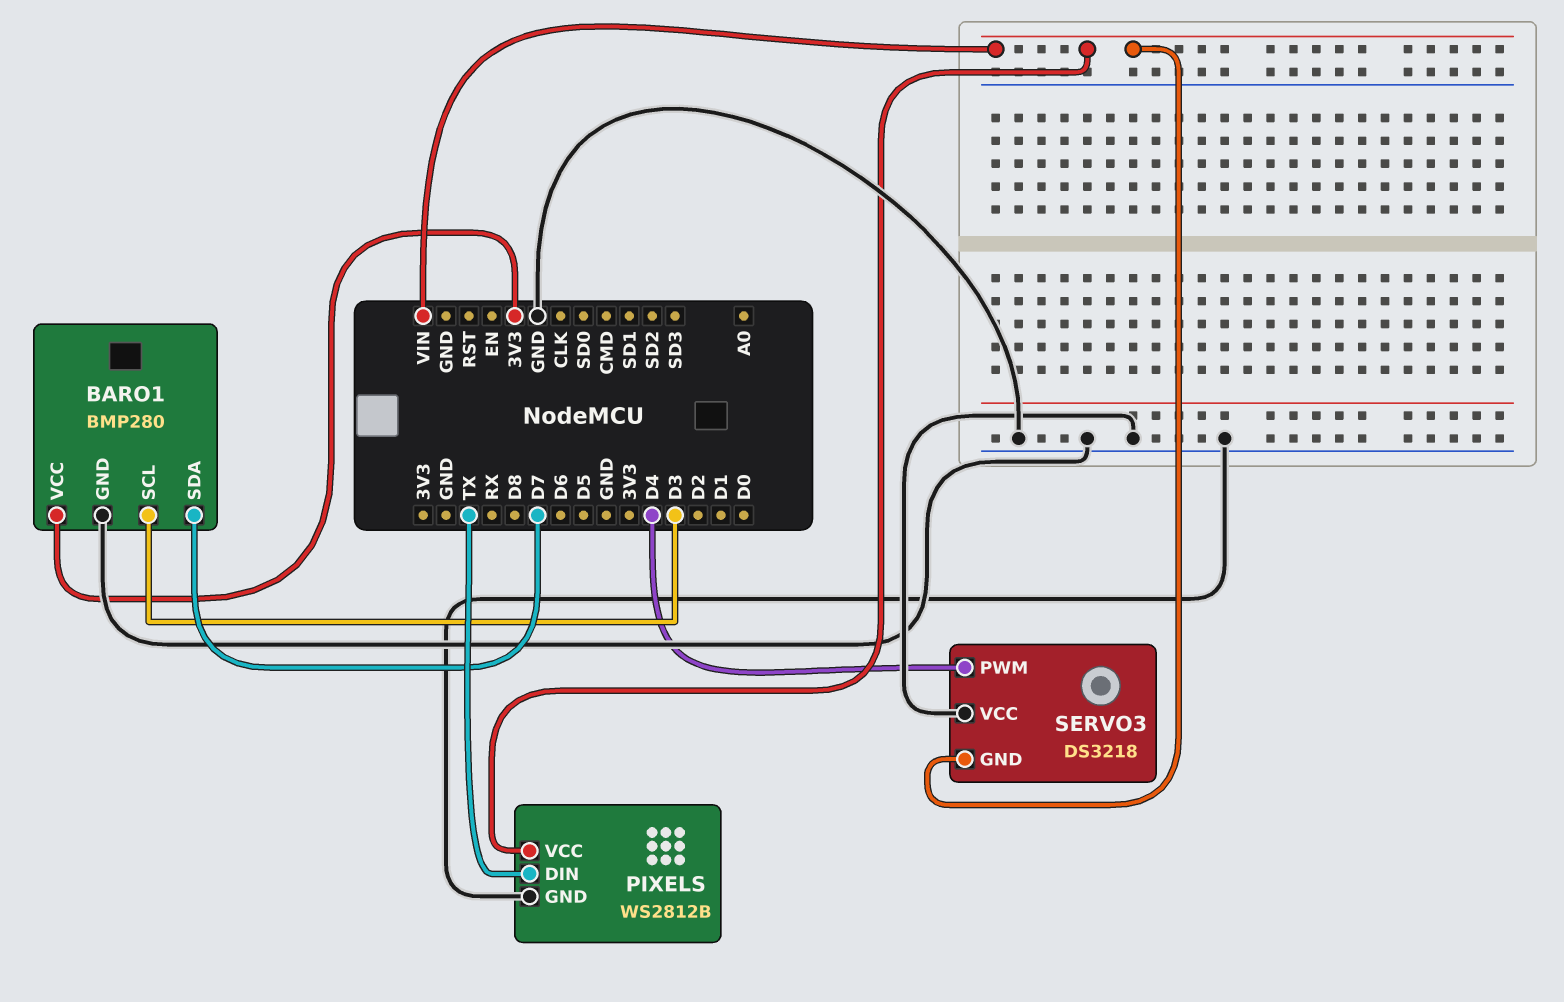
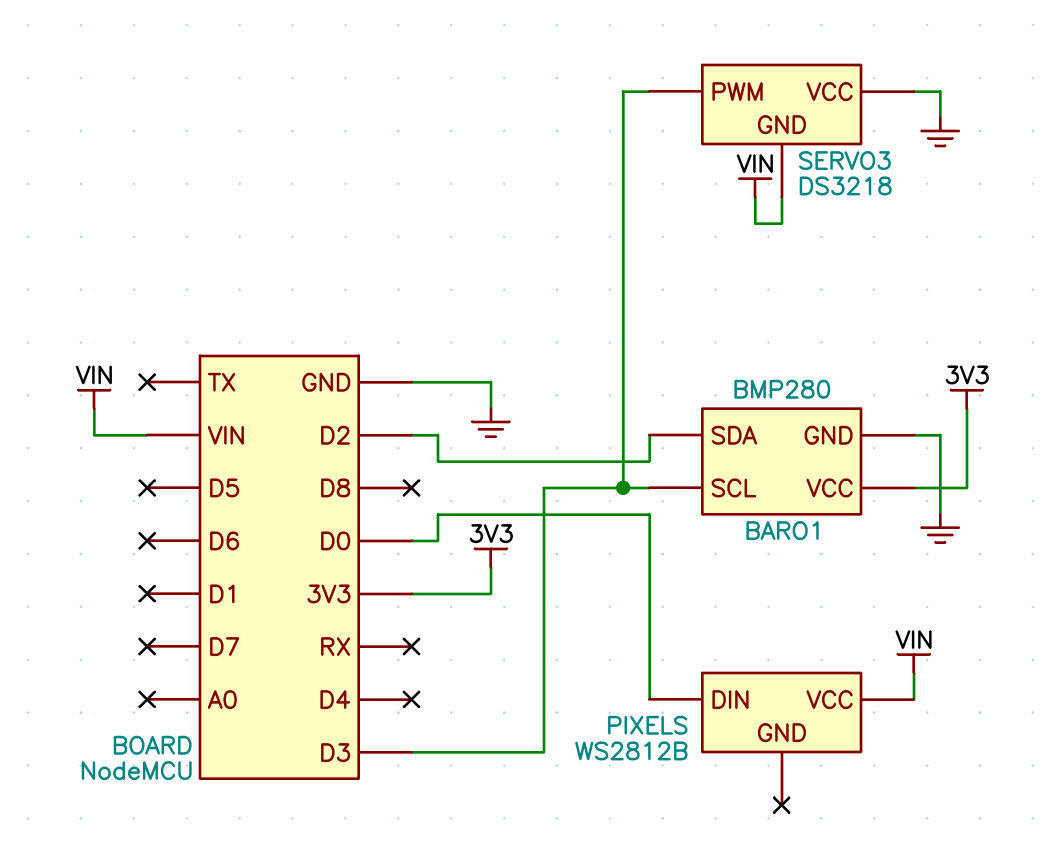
BARO1 pin SDA: D7 -> D2
PIXELS pin DIN: TX -> D0
PIXELS pin GND: GND -> none
SERVO3 pin PWM: D4 -> D3

